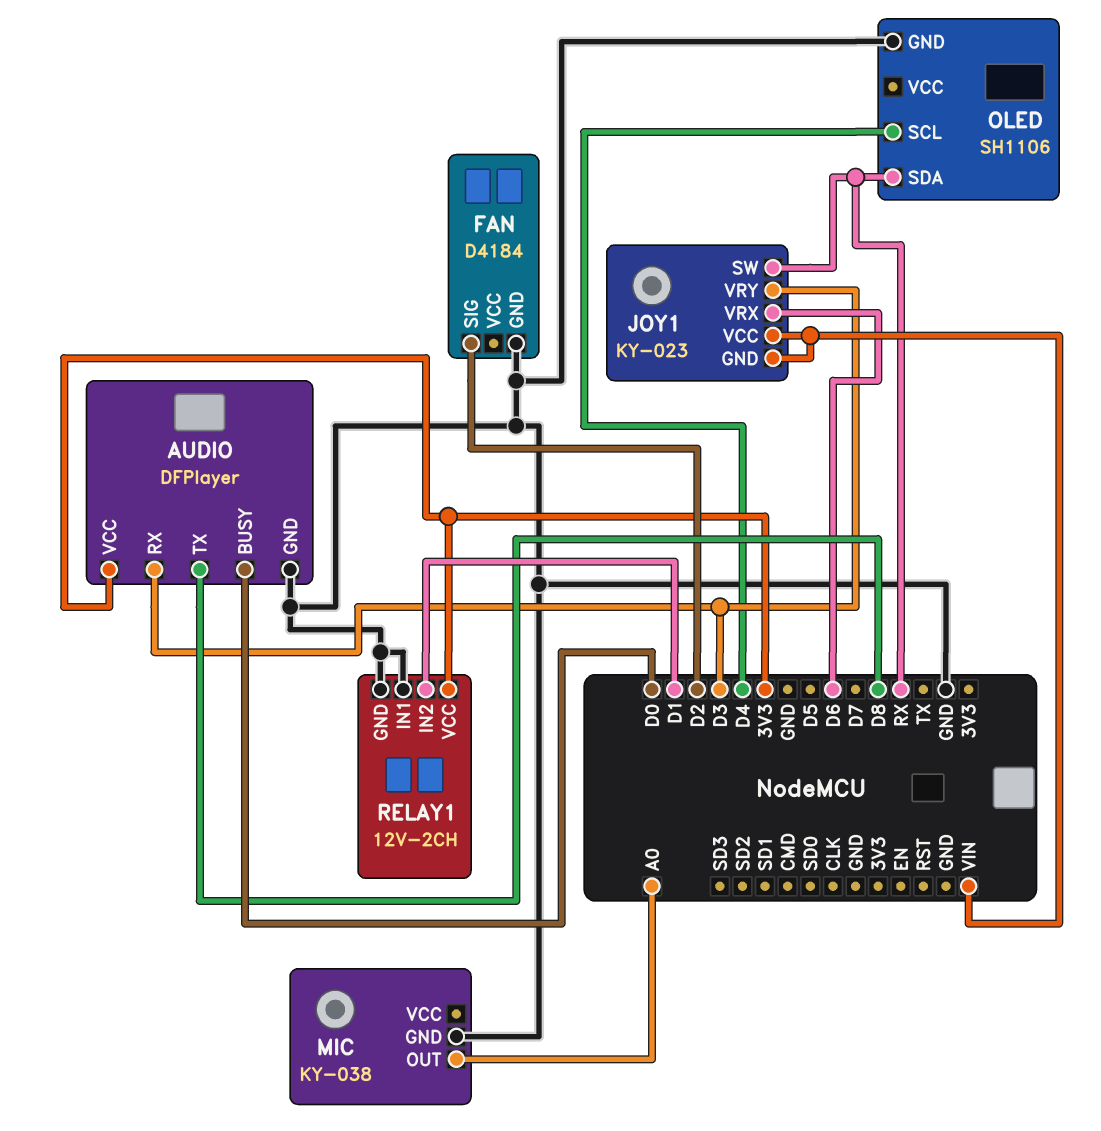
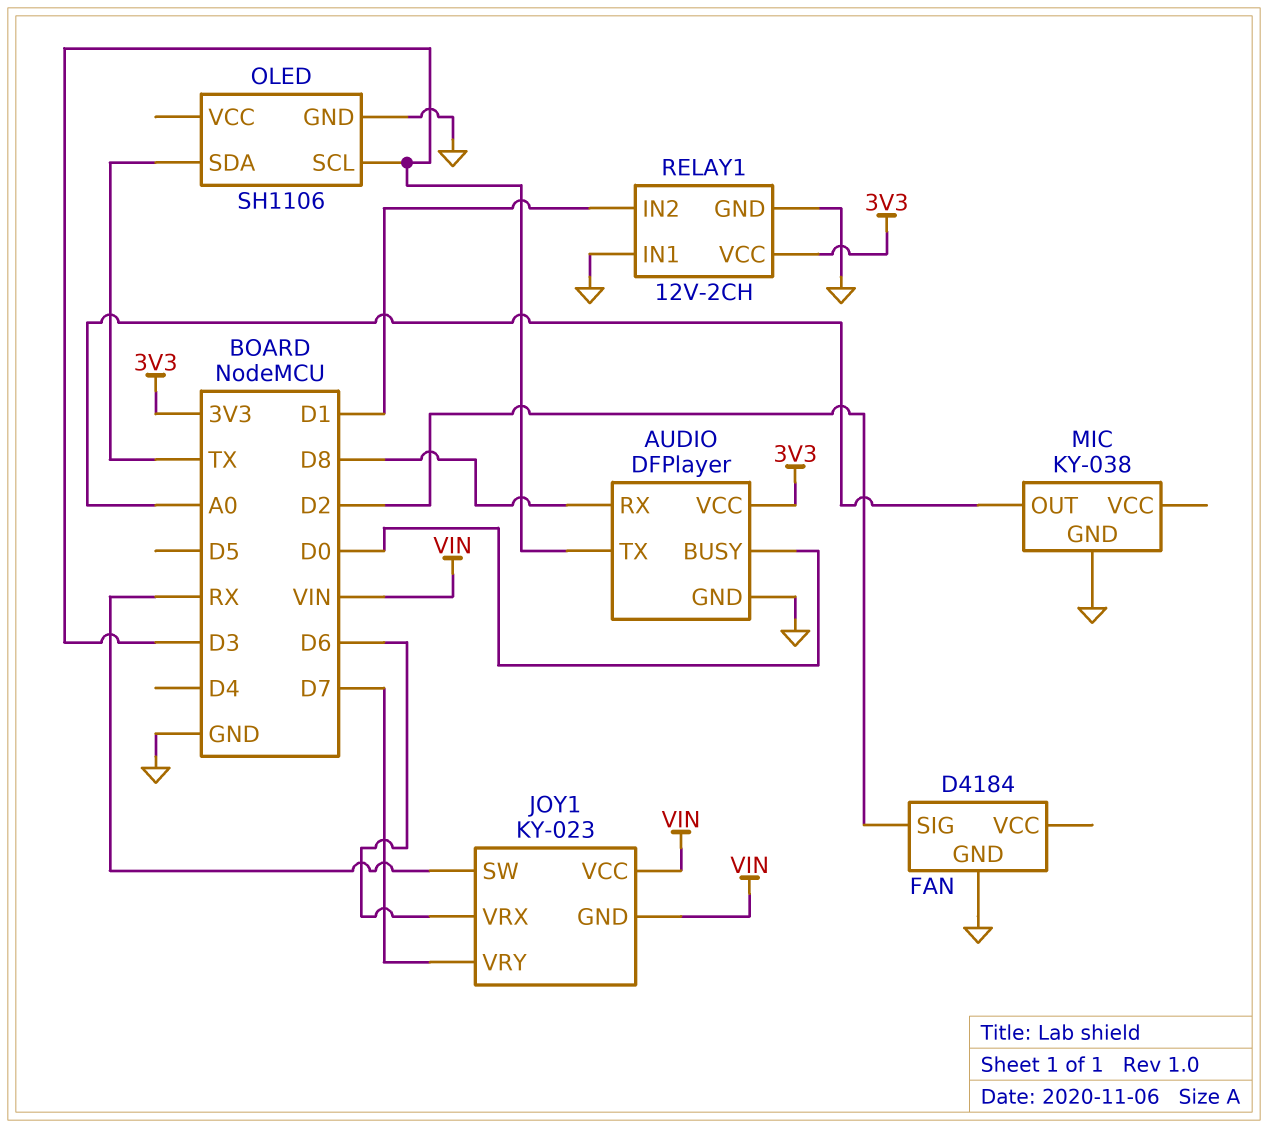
AUDIO pin RX: D3 -> D8
AUDIO pin TX: D8 -> D3
JOY1 pin VRY: D3 -> D7
OLED pin SCL: D4 -> D3
OLED pin SDA: RX -> TX

